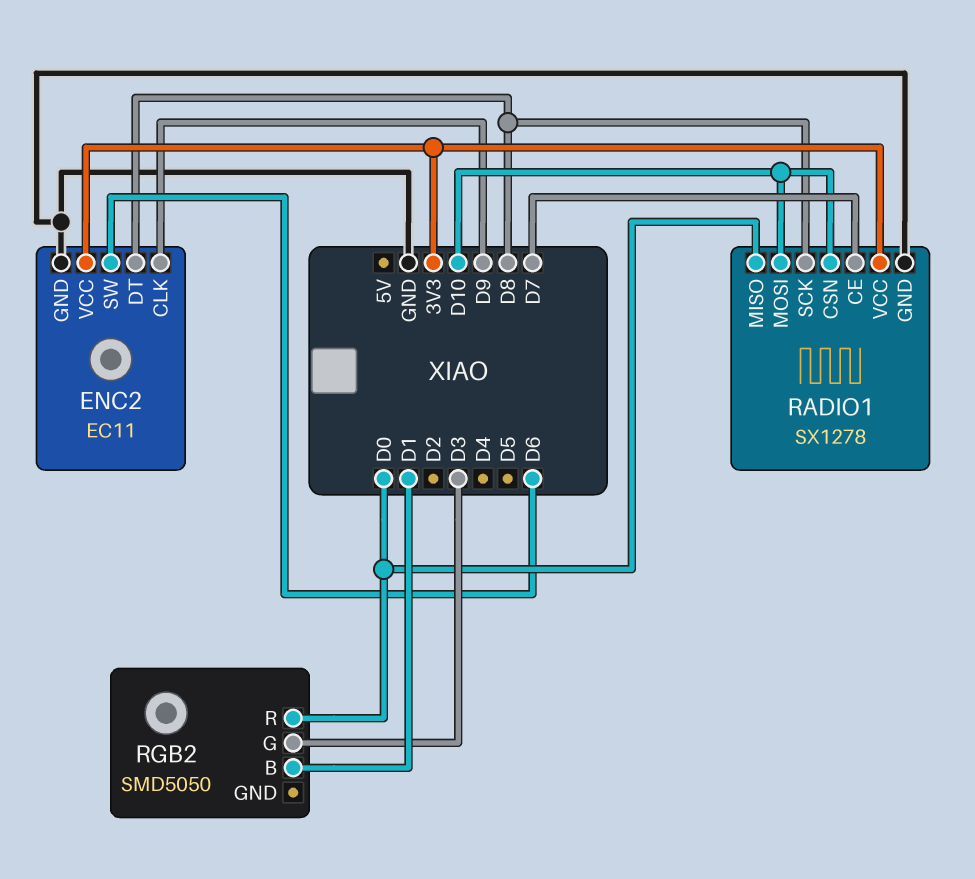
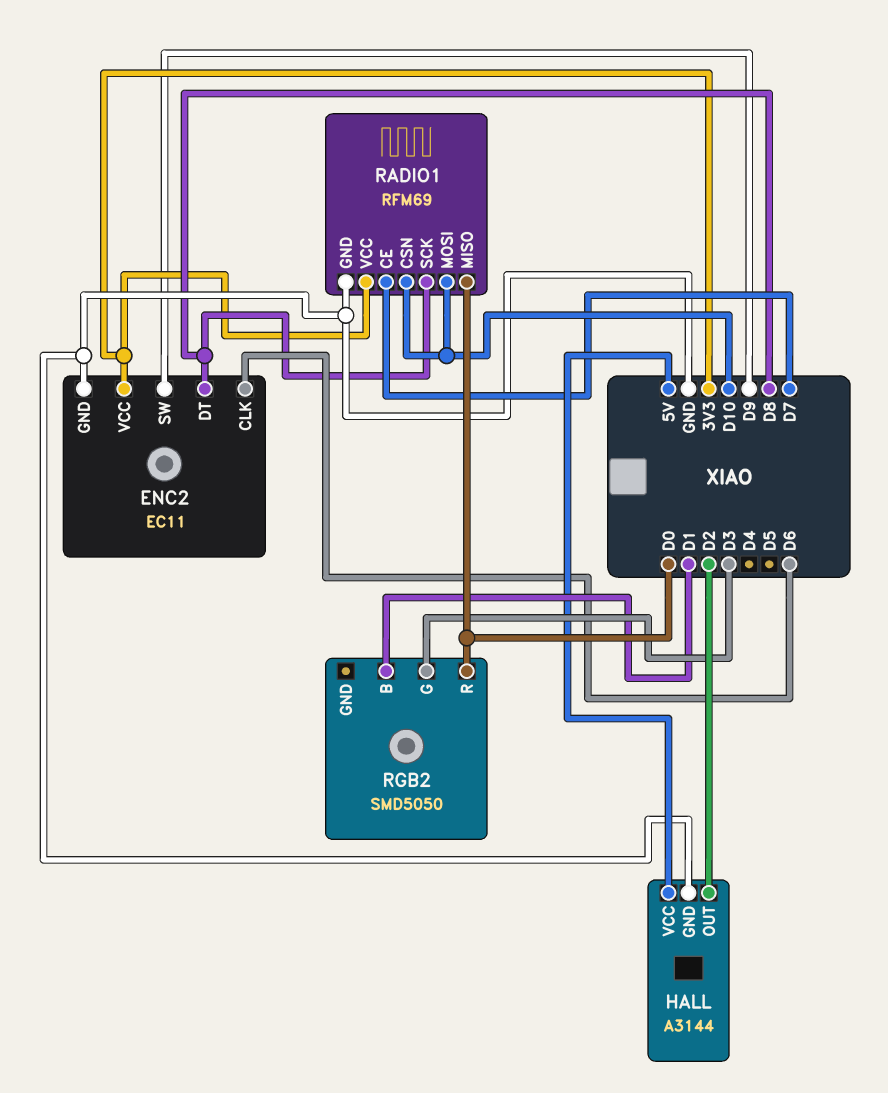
ENC2 pin CLK: D9 -> D6
ENC2 pin SW: D6 -> D9
HALL: none -> A3144
HALL pin GND: none -> GND
HALL pin OUT: none -> D2
HALL pin VCC: none -> 5V
RADIO1: SX1278 -> RFM69

